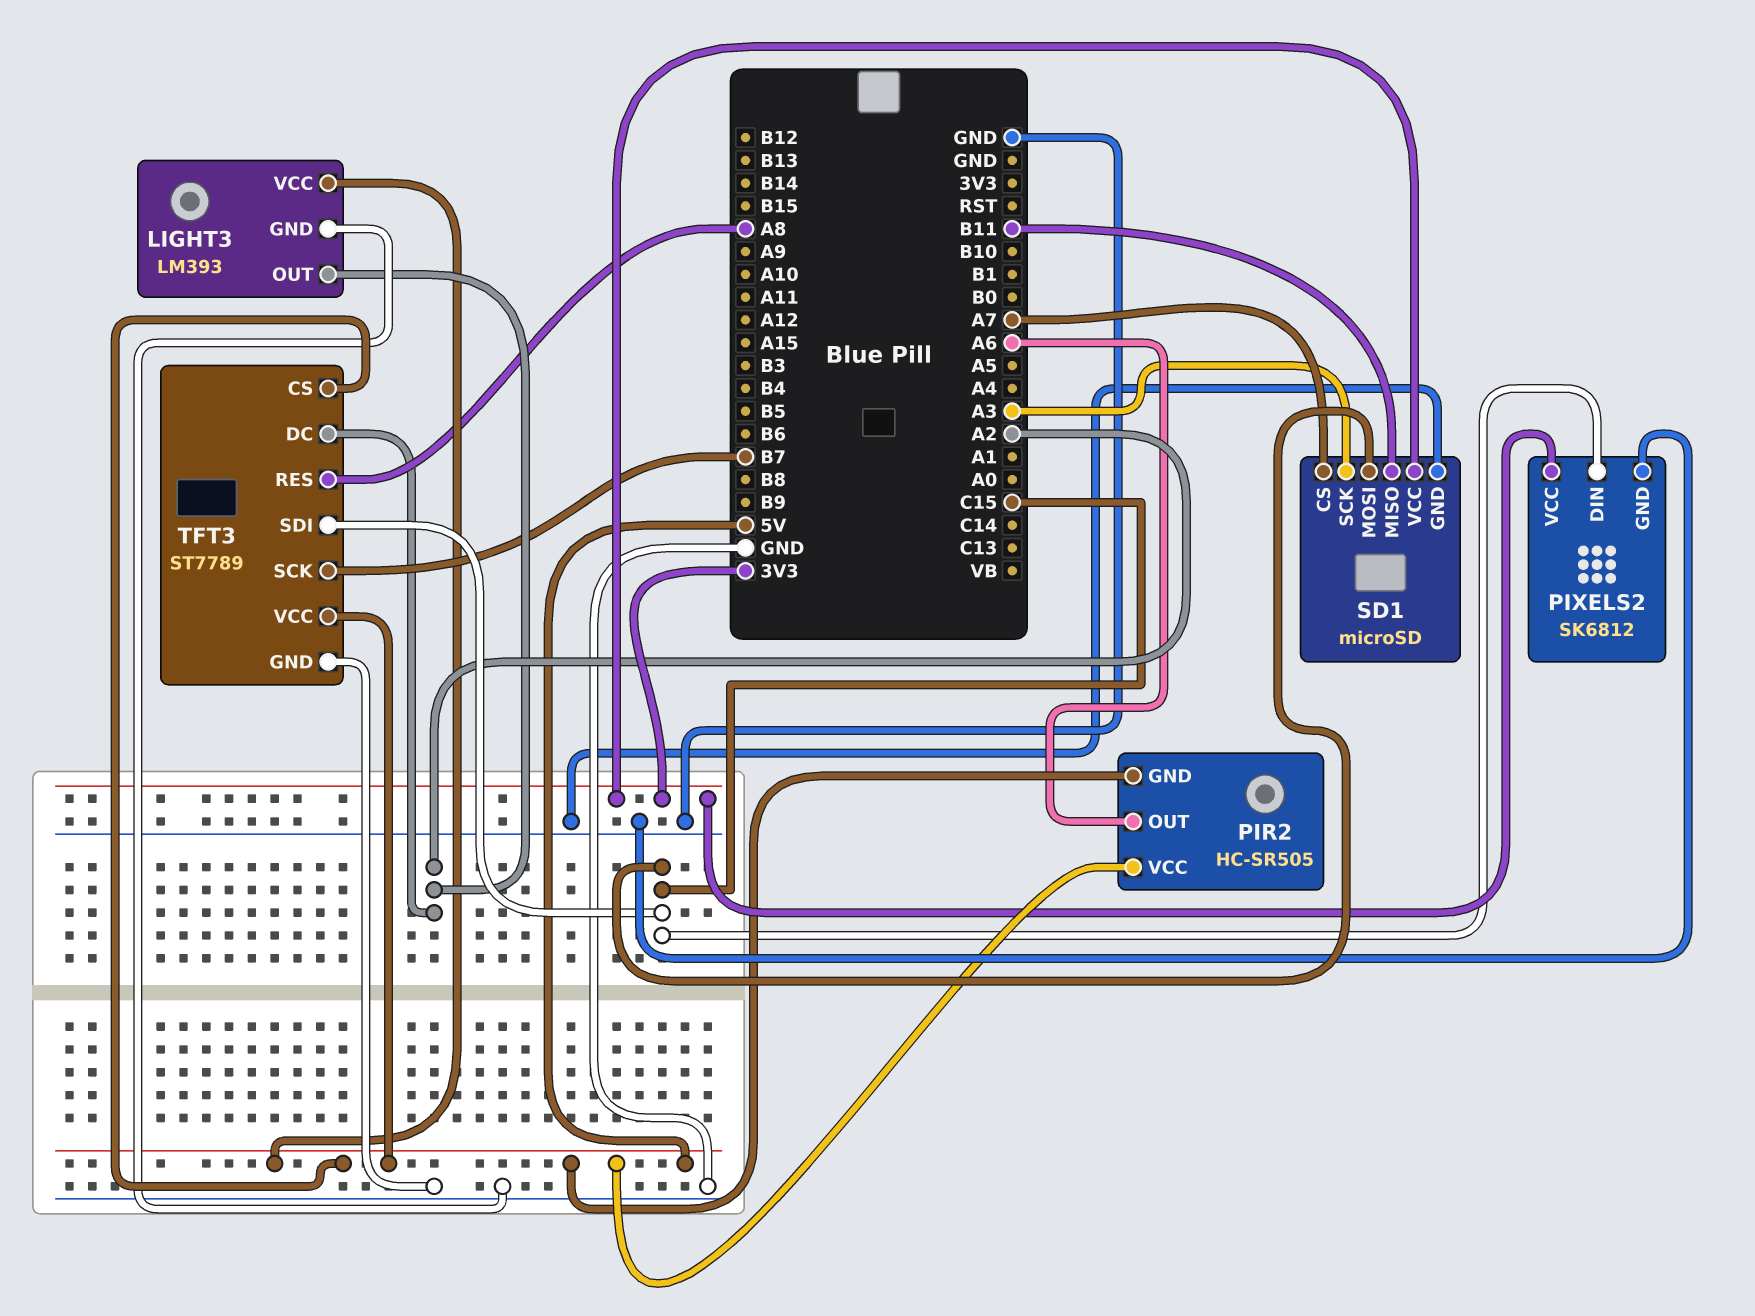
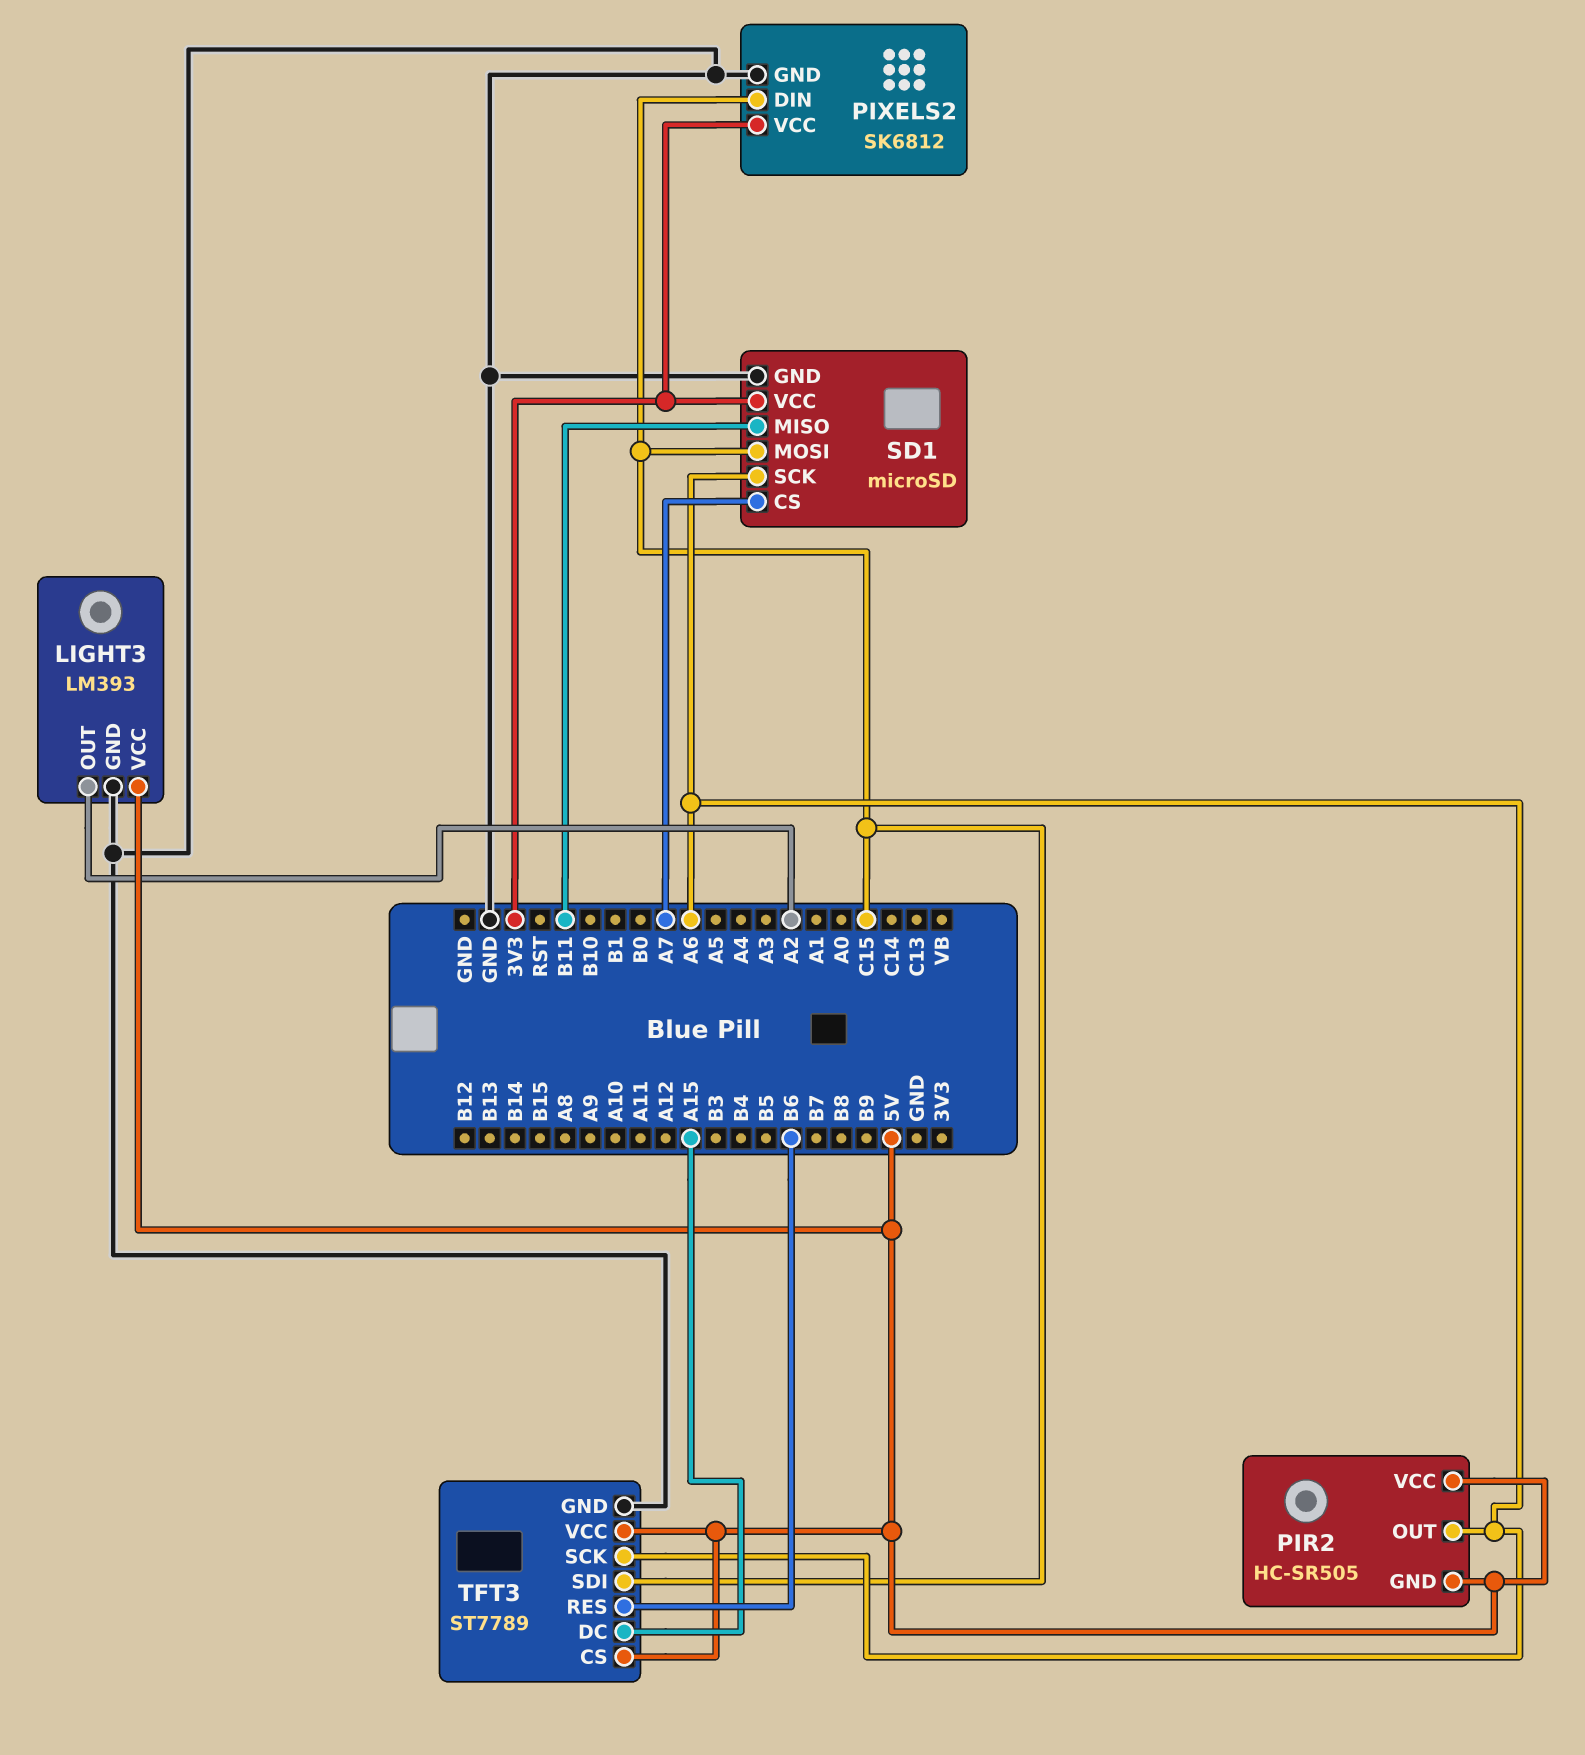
SD1 pin SCK: A3 -> A6
TFT3 pin DC: A2 -> A15
TFT3 pin RES: A8 -> B6
TFT3 pin SCK: B7 -> A6

